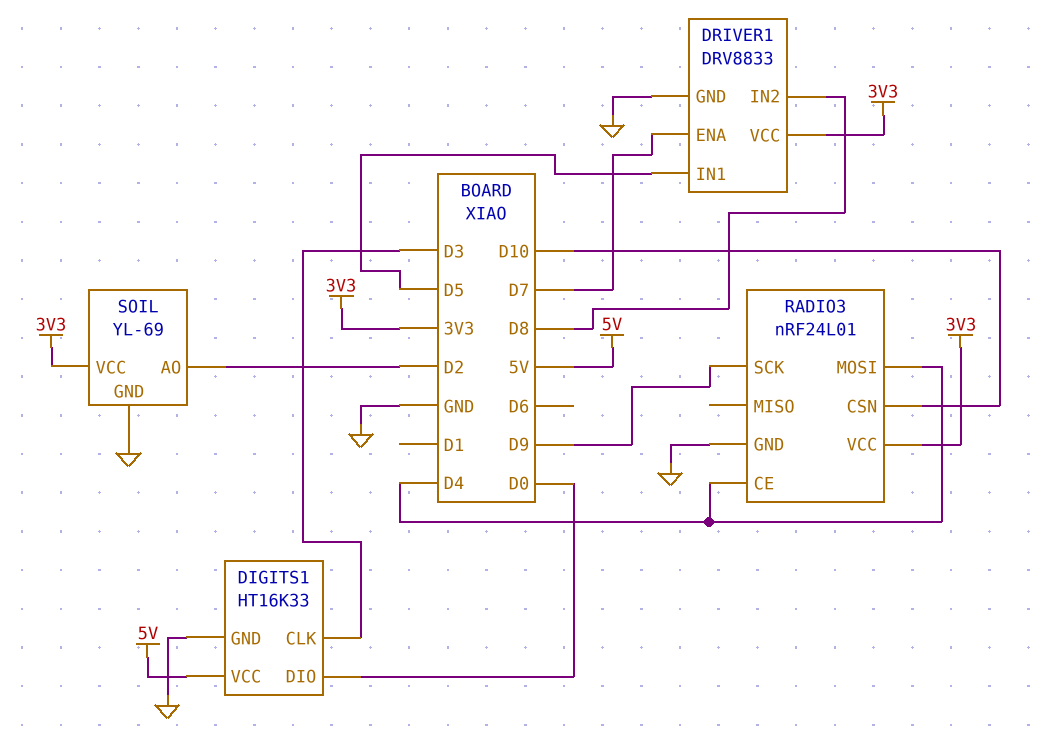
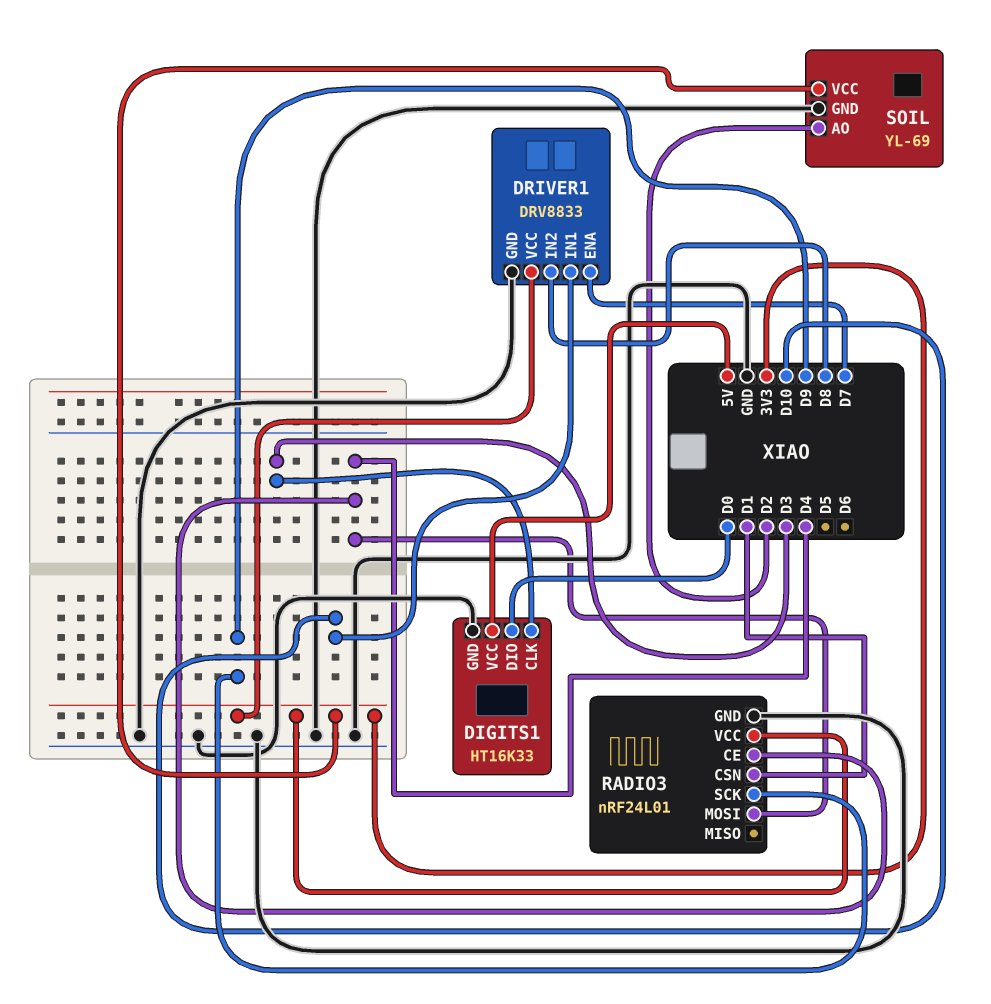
DRIVER1 pin IN1: D5 -> D10
RADIO3 pin CSN: D10 -> D1

